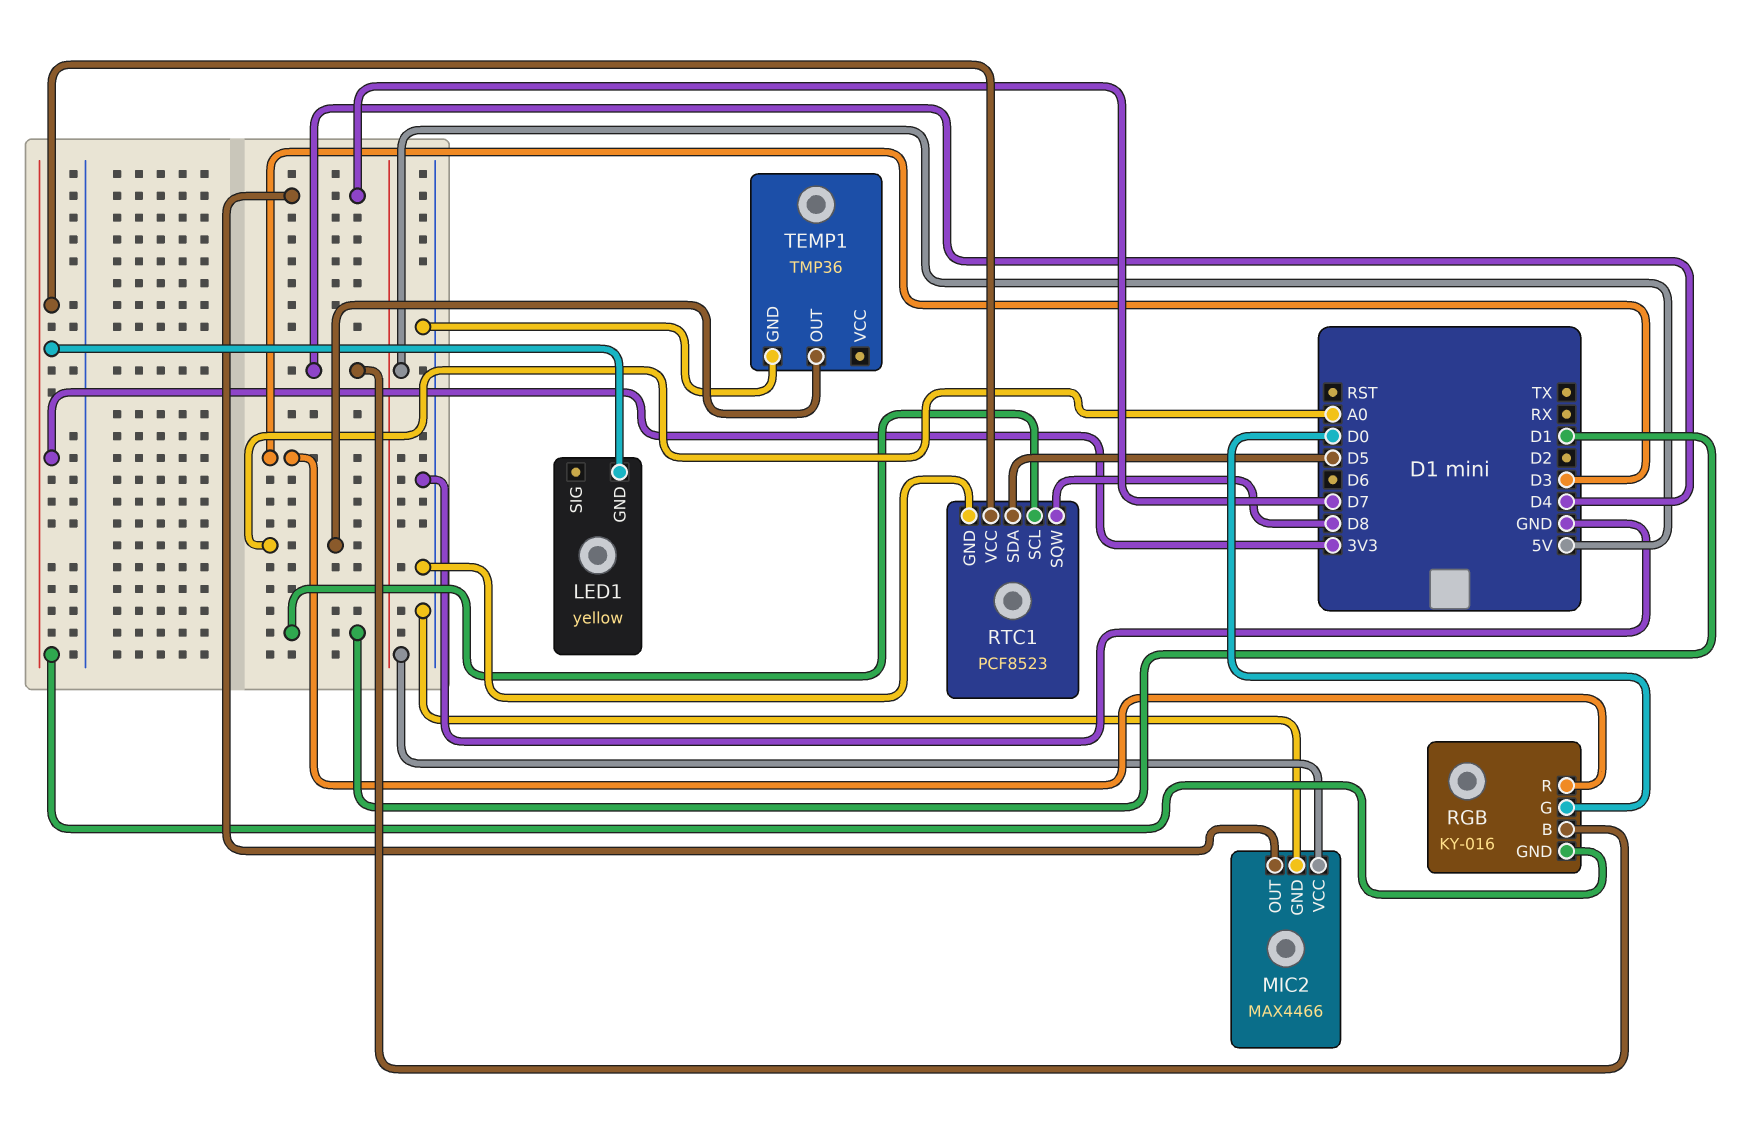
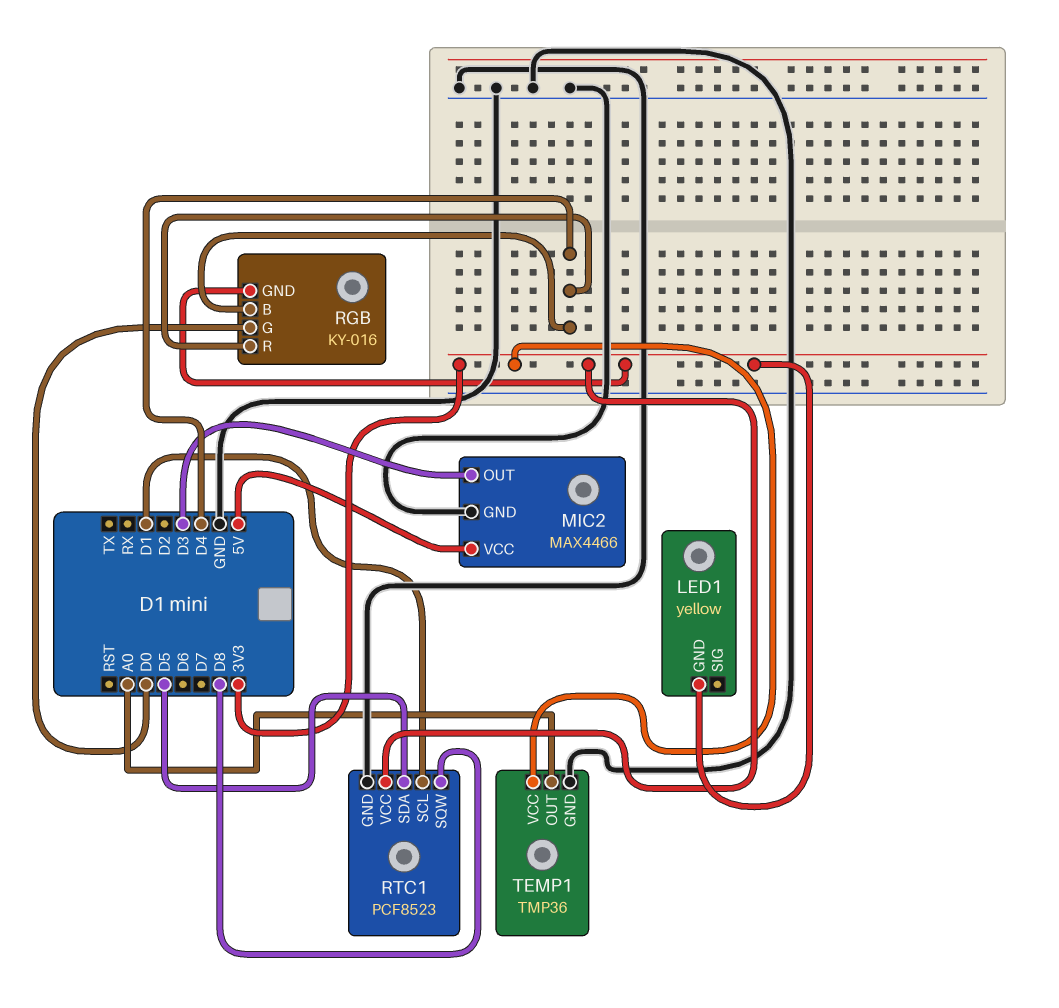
MIC2 pin OUT: D7 -> D3
RGB pin R: D3 -> D4
TEMP1 pin VCC: none -> 3V3

